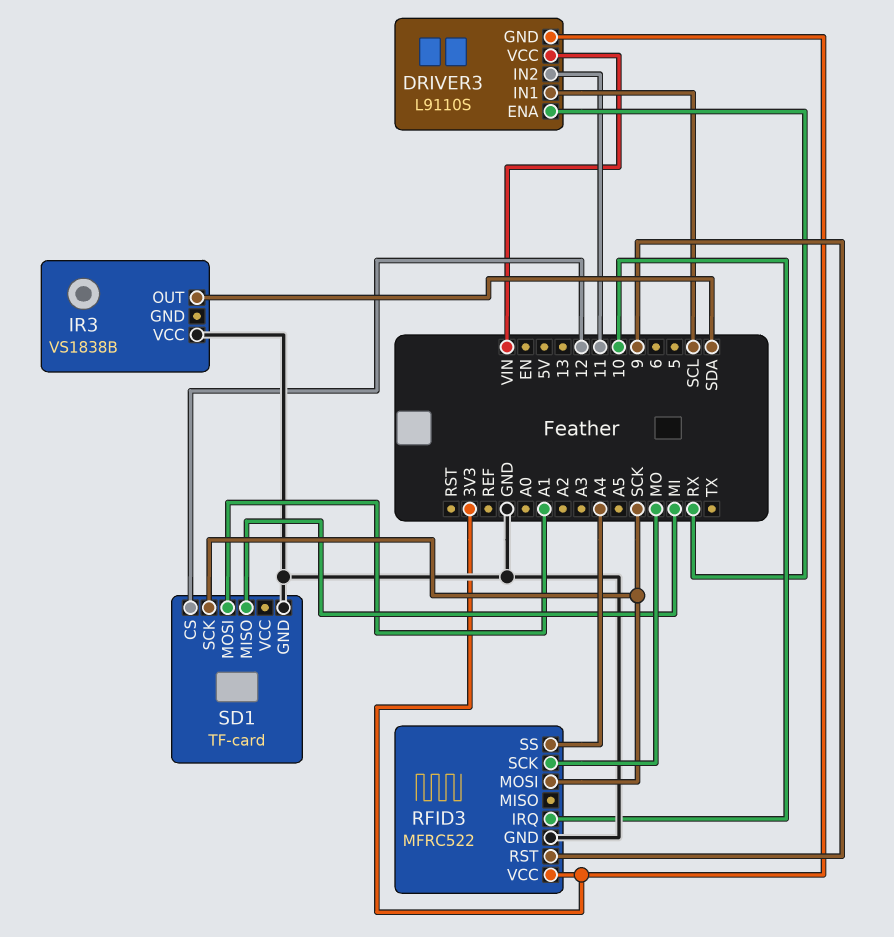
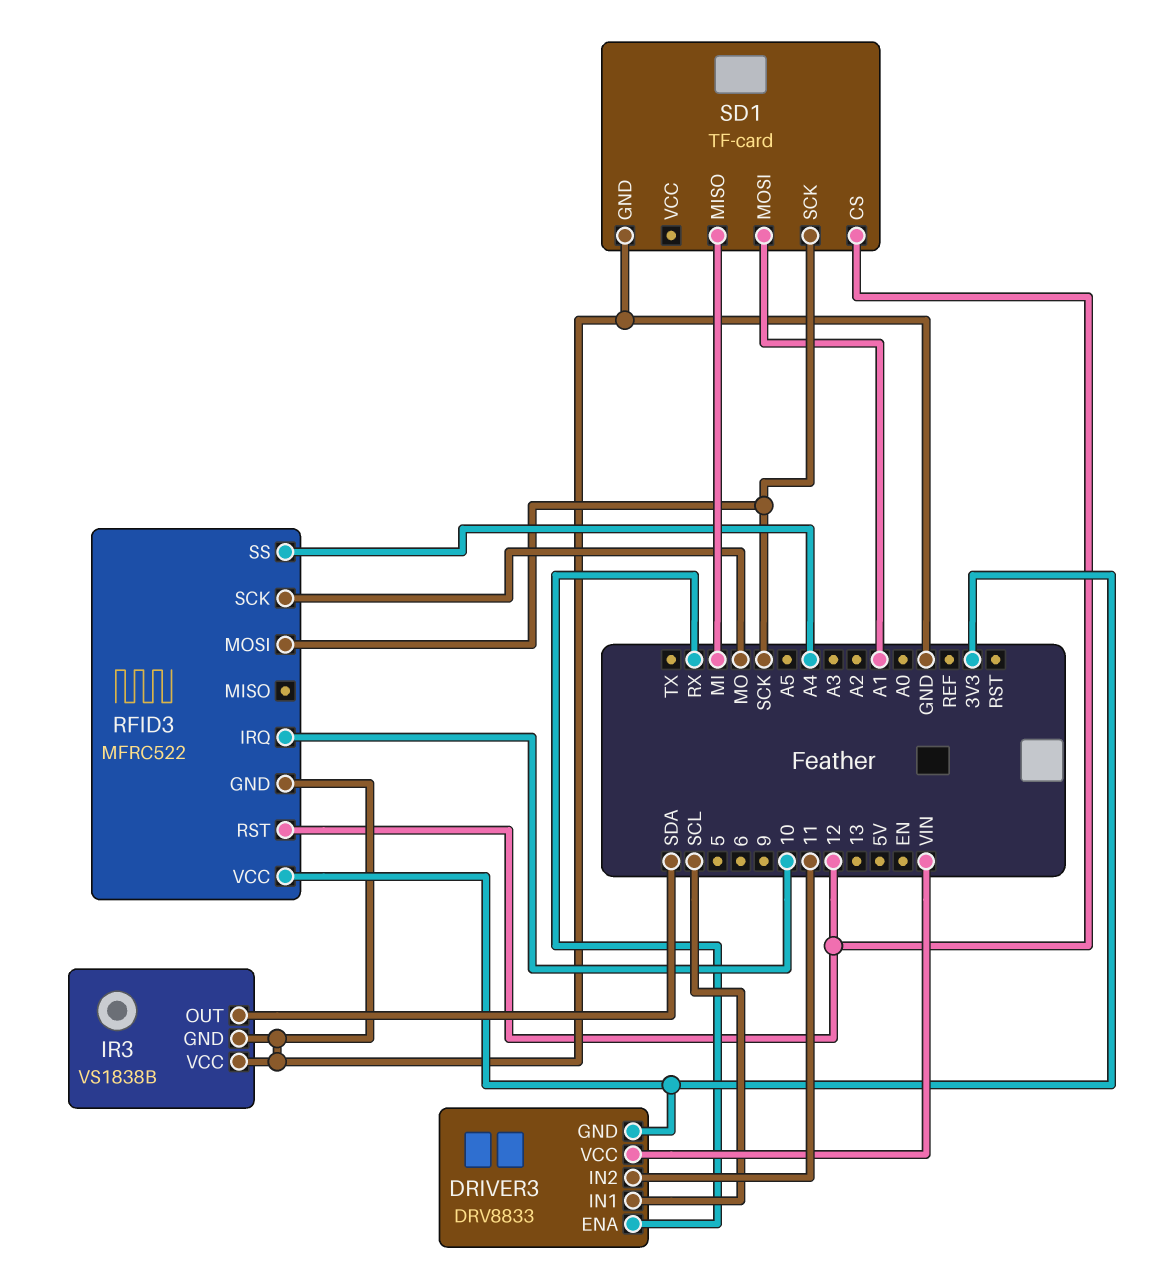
DRIVER3: L9110S -> DRV8833
IR3 pin GND: none -> GND
RFID3 pin RST: 9 -> 12

